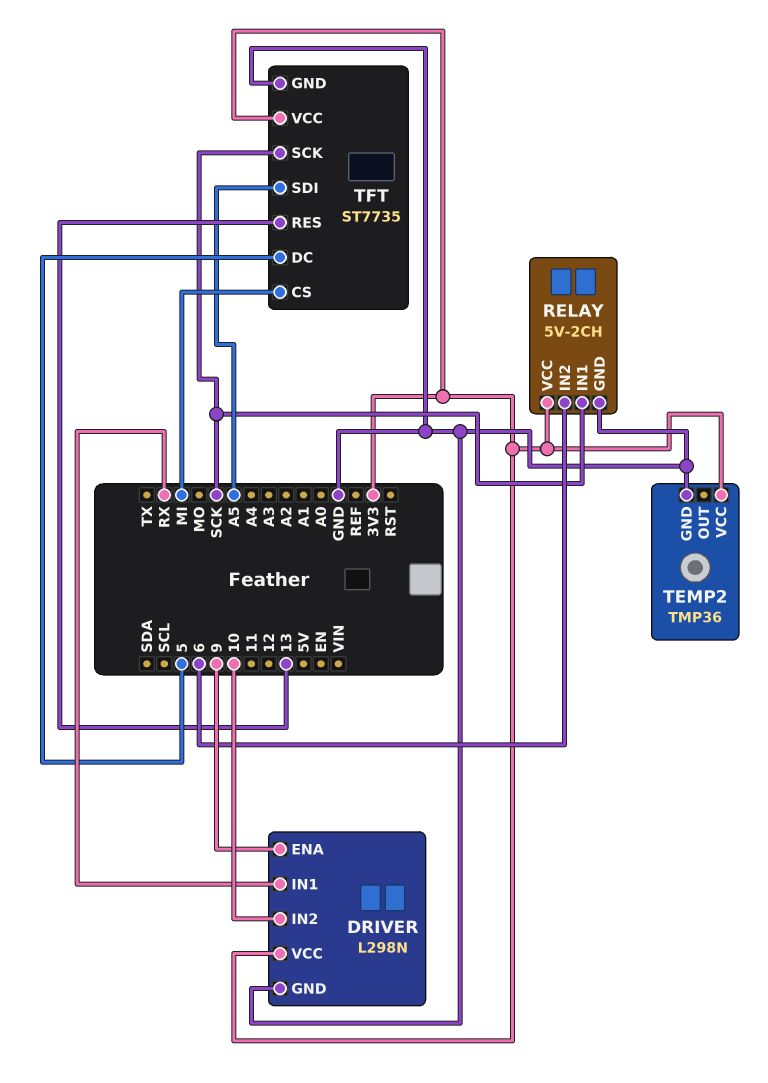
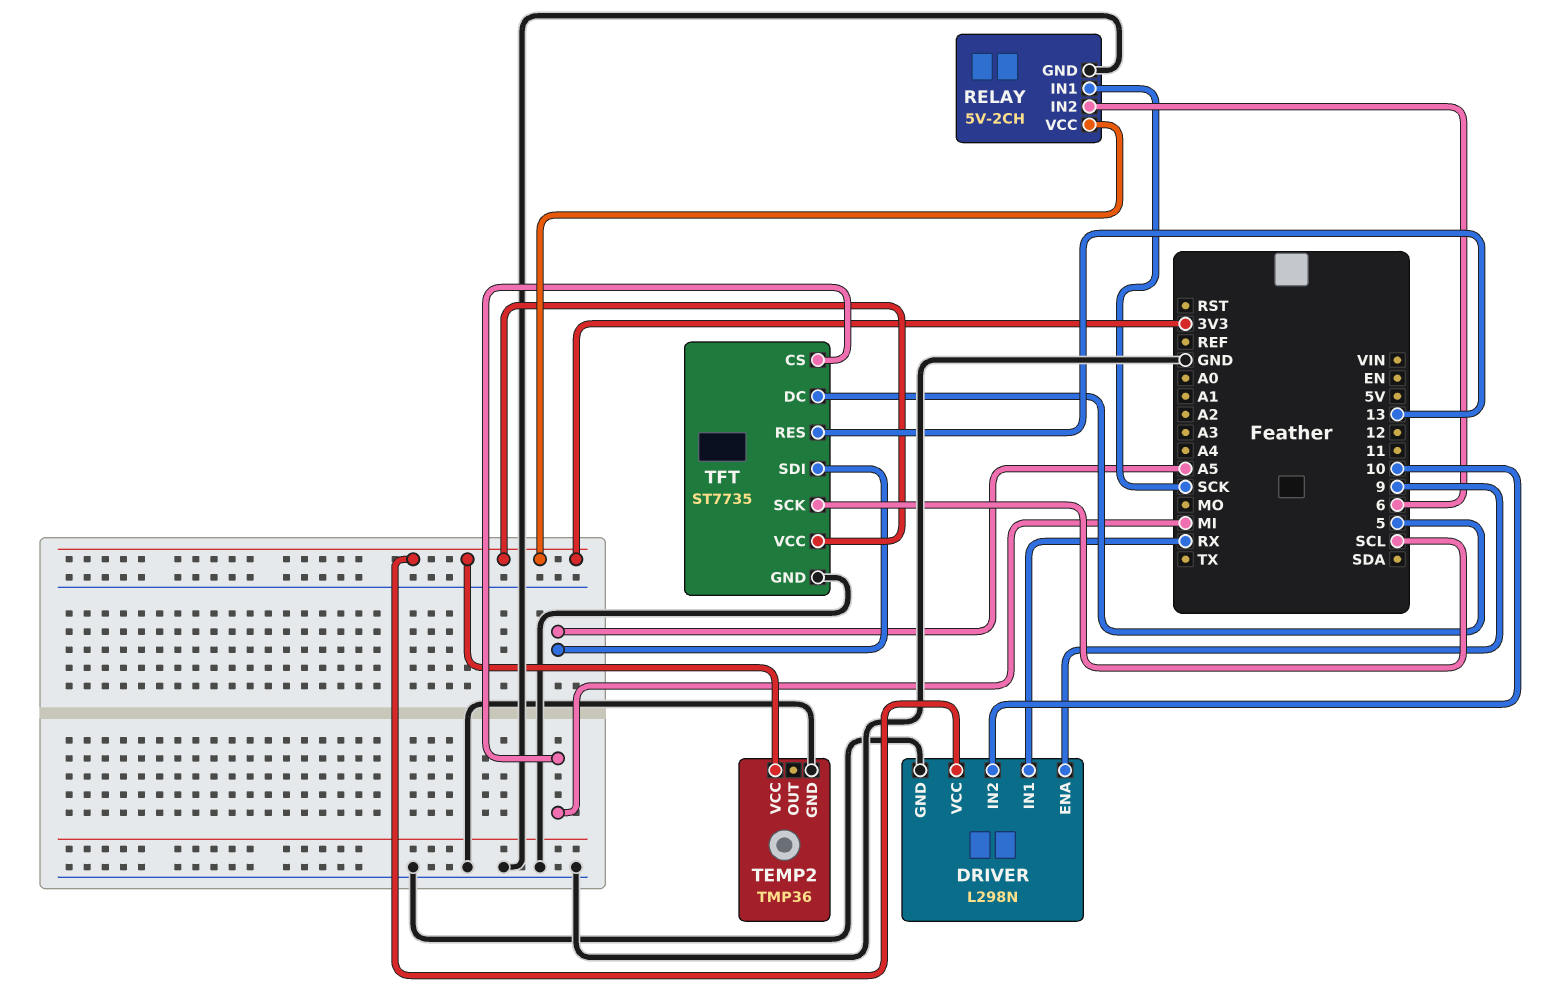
TFT pin SCK: SCK -> SCL

